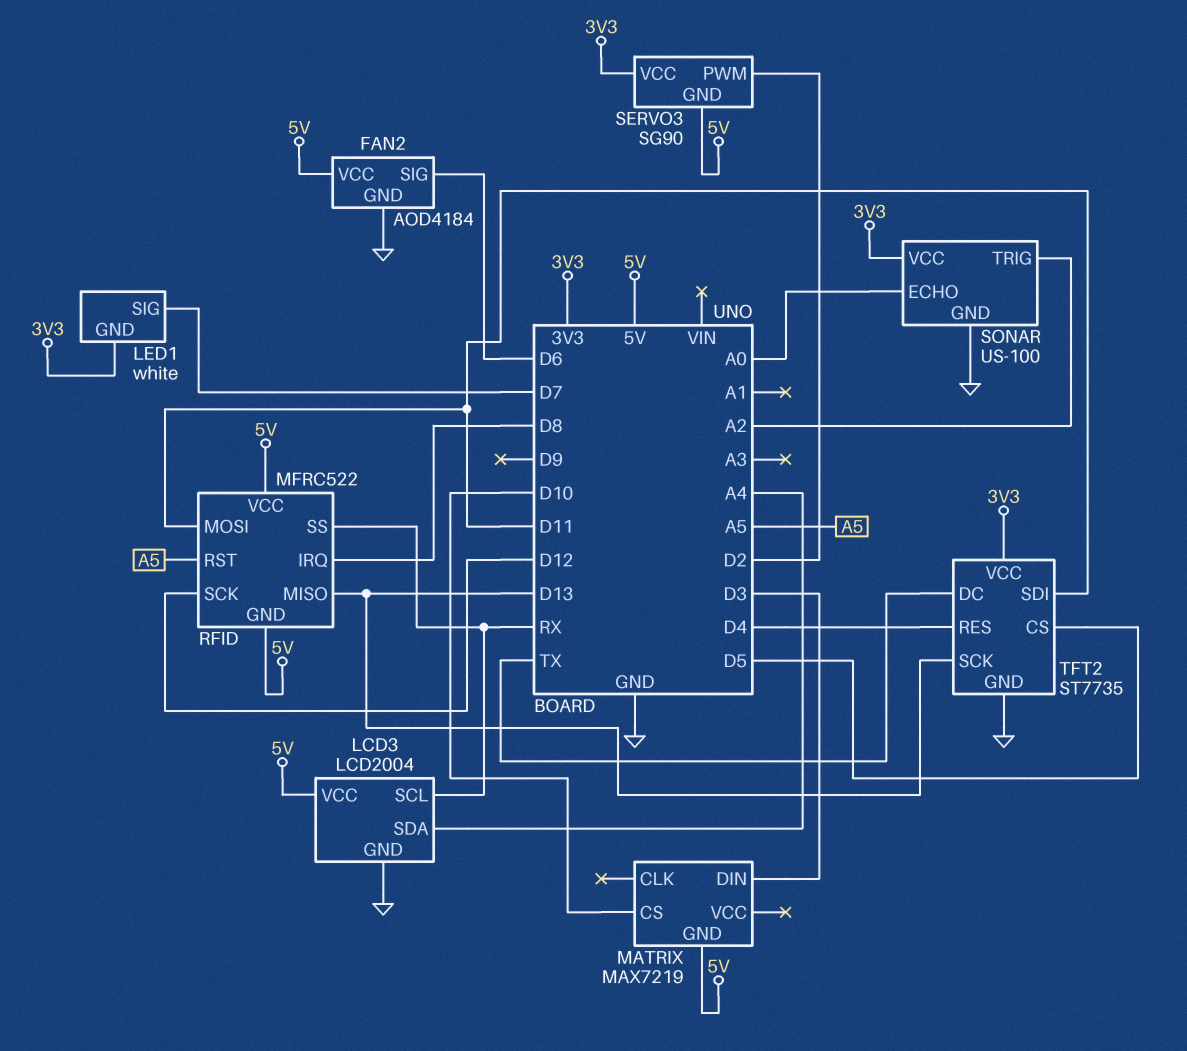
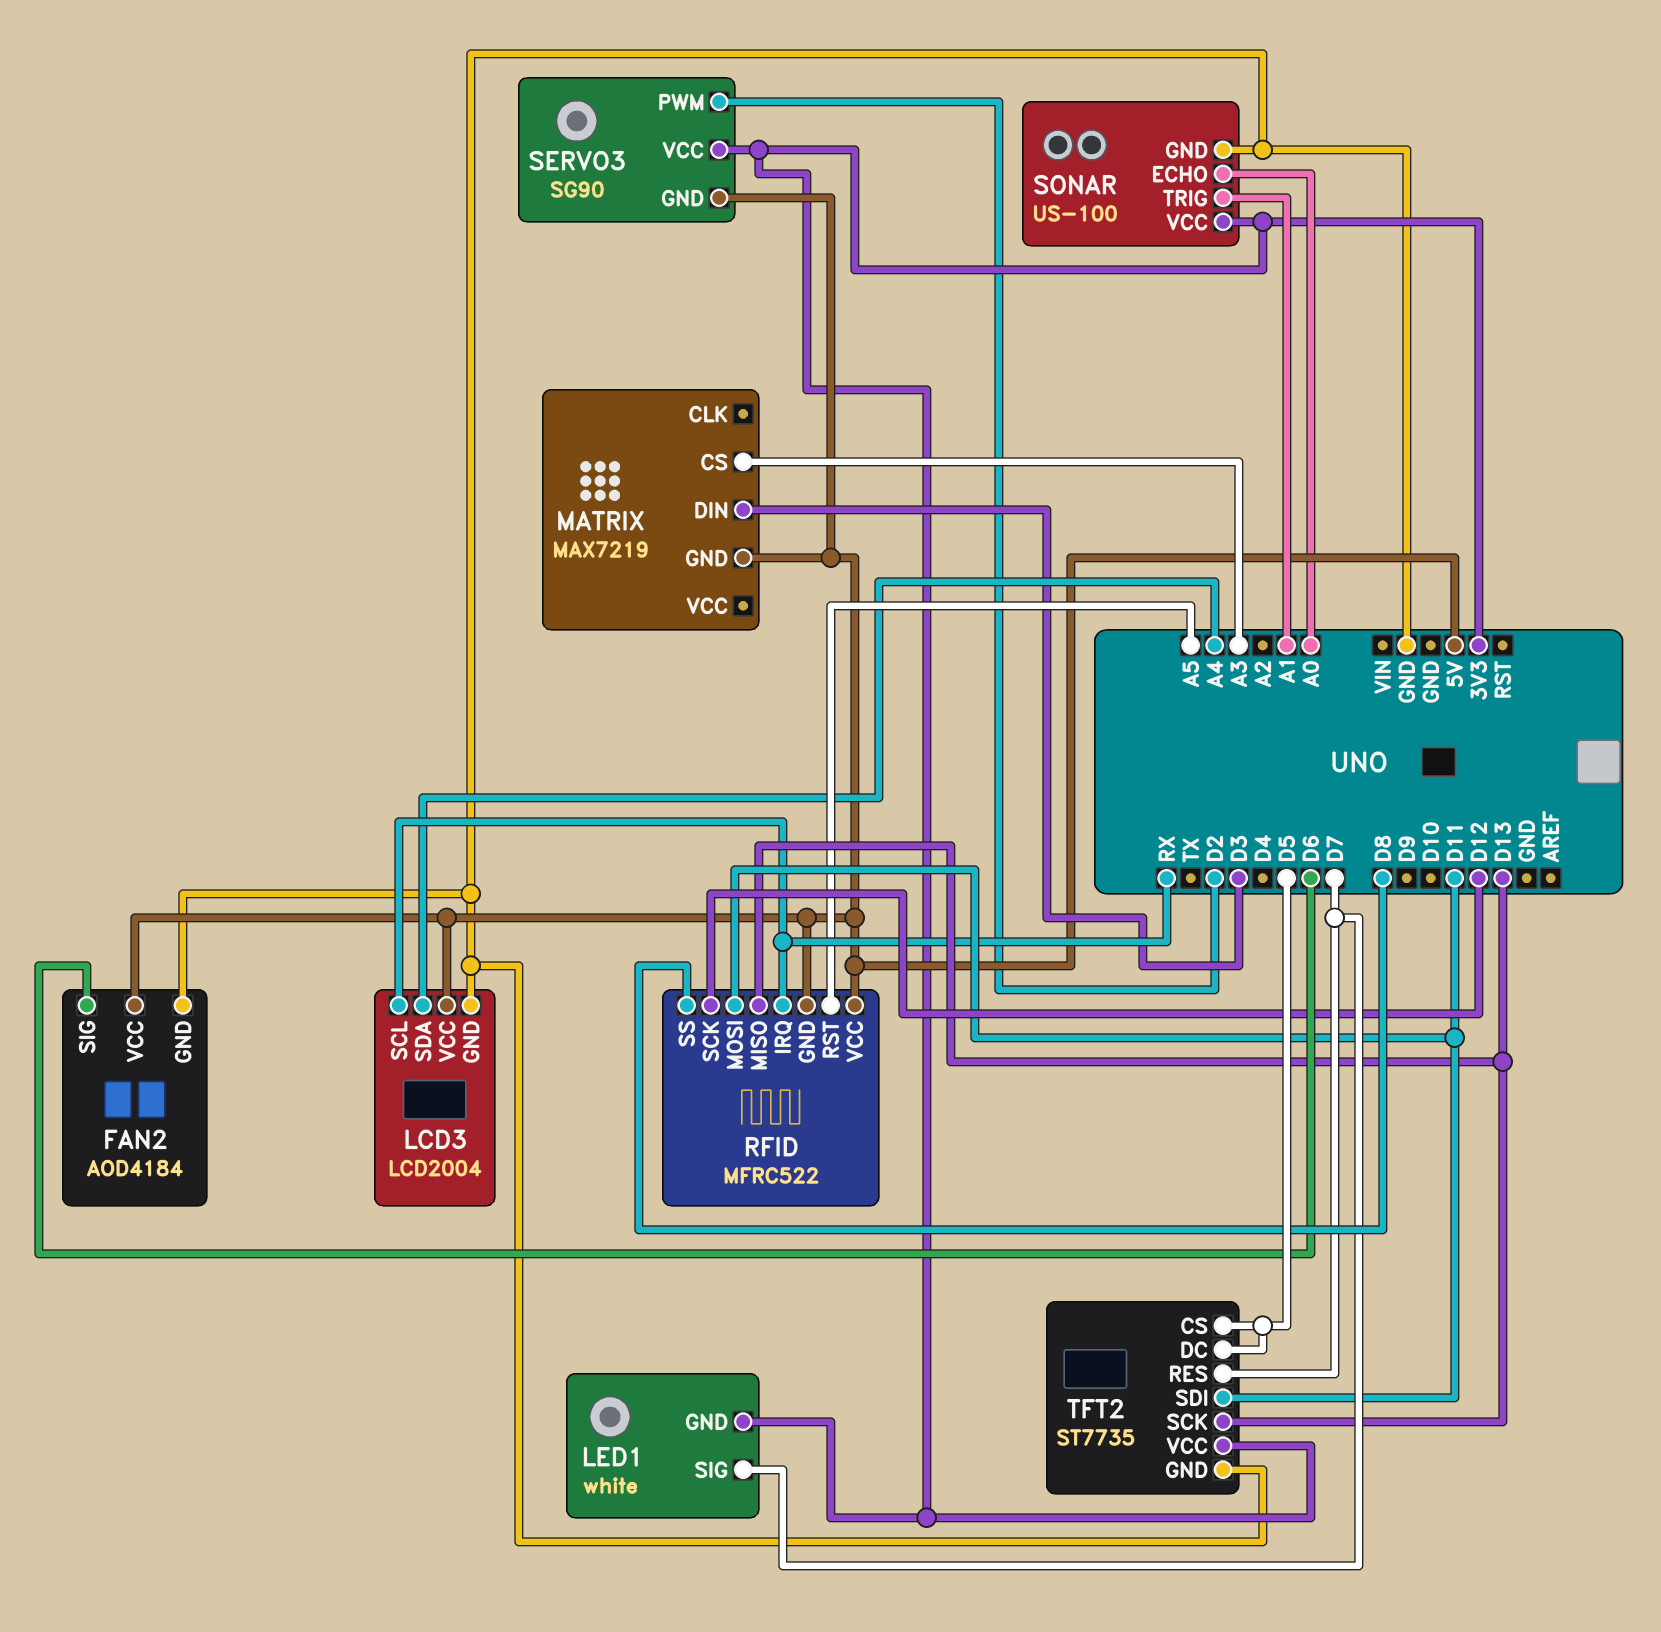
MATRIX pin CS: D10 -> A3
RFID pin IRQ: D8 -> RX
RFID pin SS: RX -> D8
SONAR pin TRIG: A2 -> A1
TFT2 pin DC: TX -> D5
TFT2 pin RES: D4 -> D7

